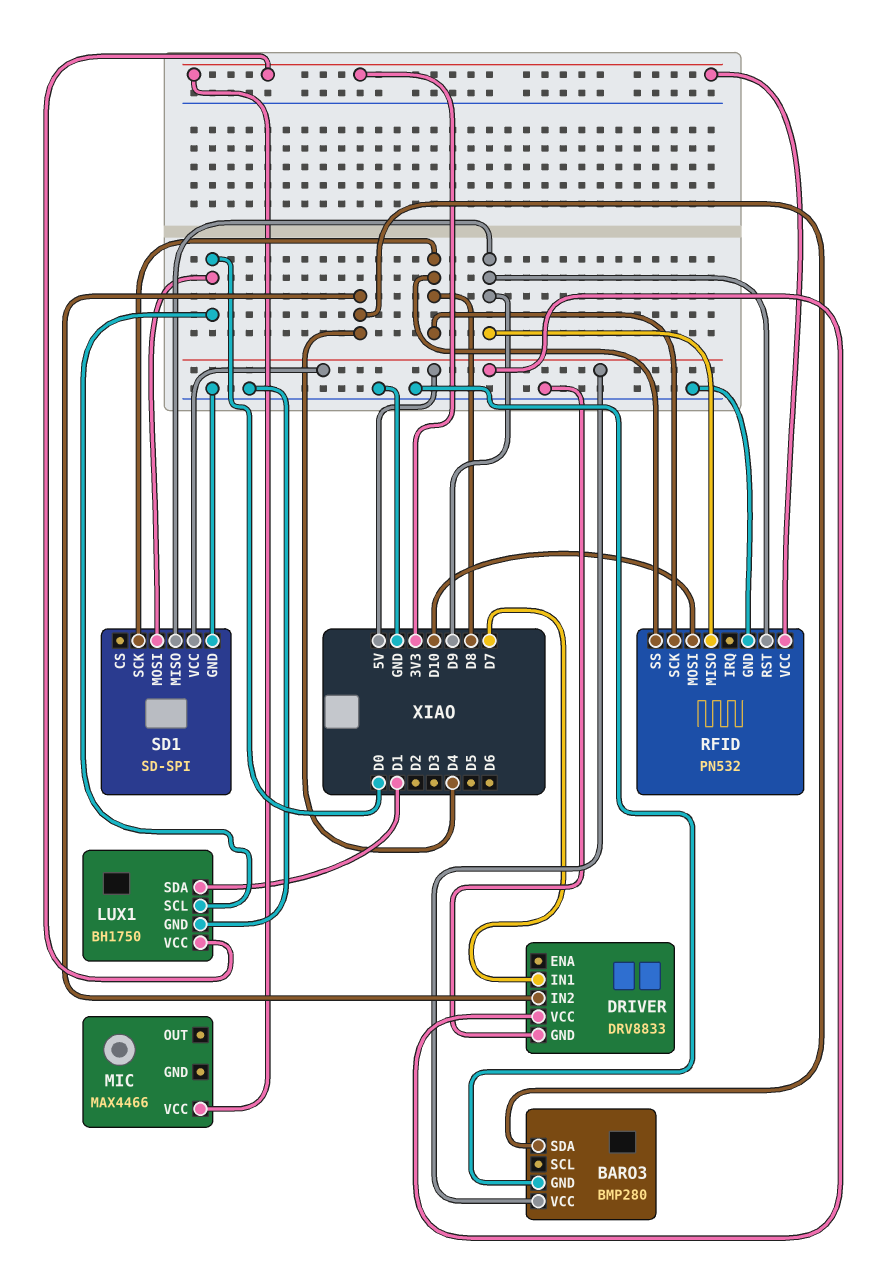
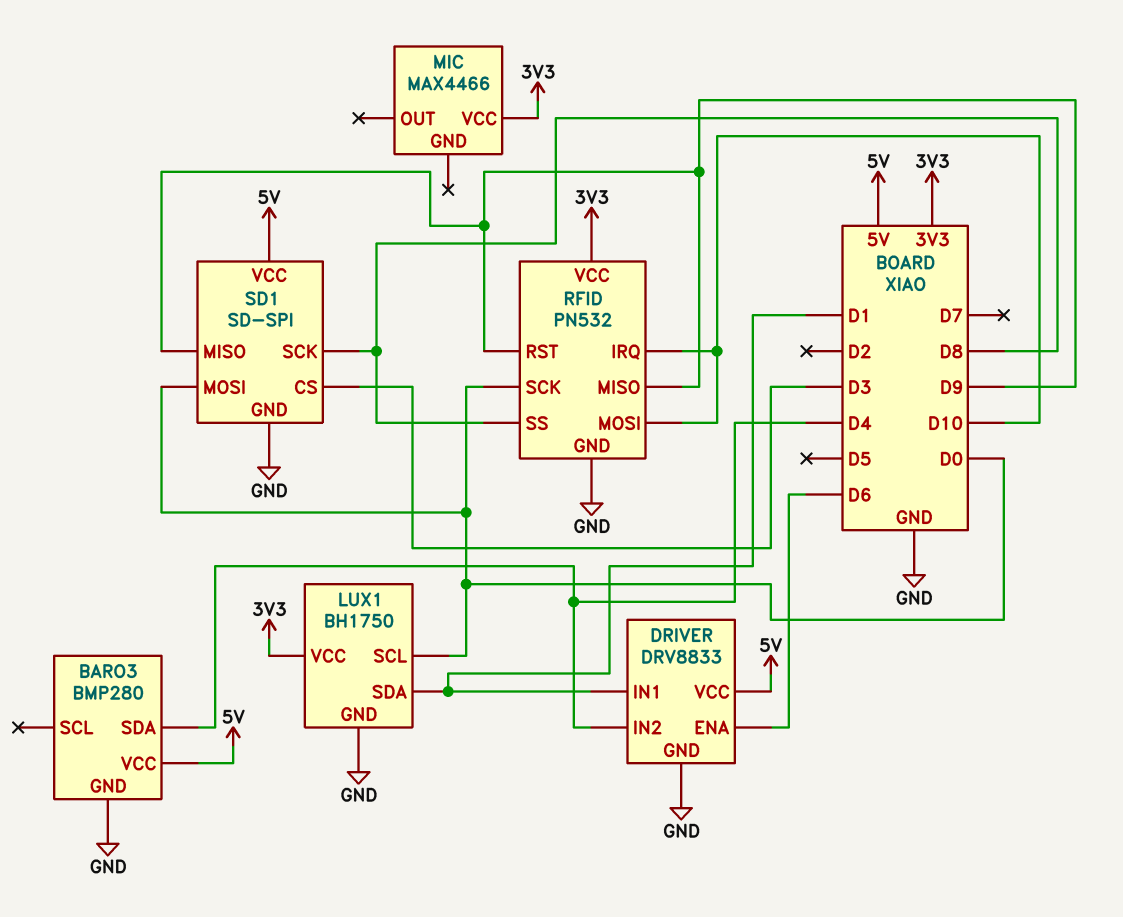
DRIVER pin ENA: none -> D6
DRIVER pin IN1: D7 -> D1
RFID pin IRQ: none -> D10
RFID pin SCK: D8 -> D0
SD1 pin CS: none -> D3

